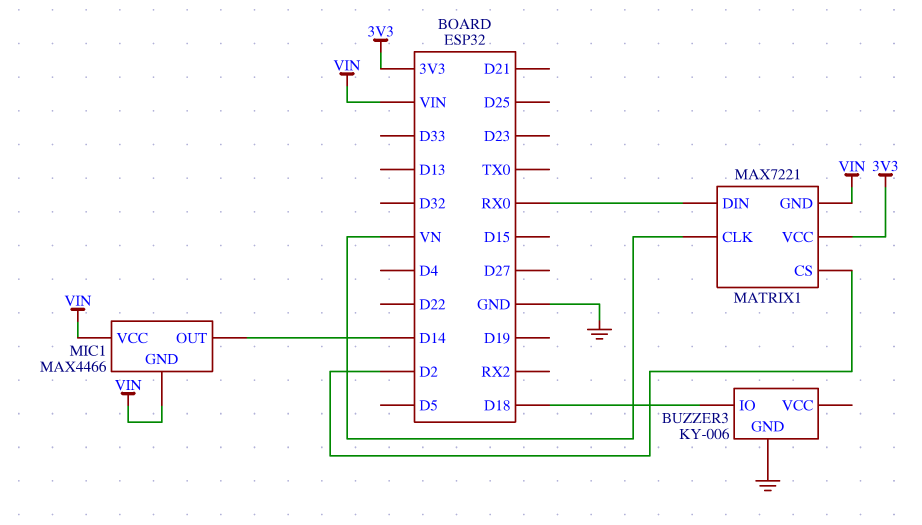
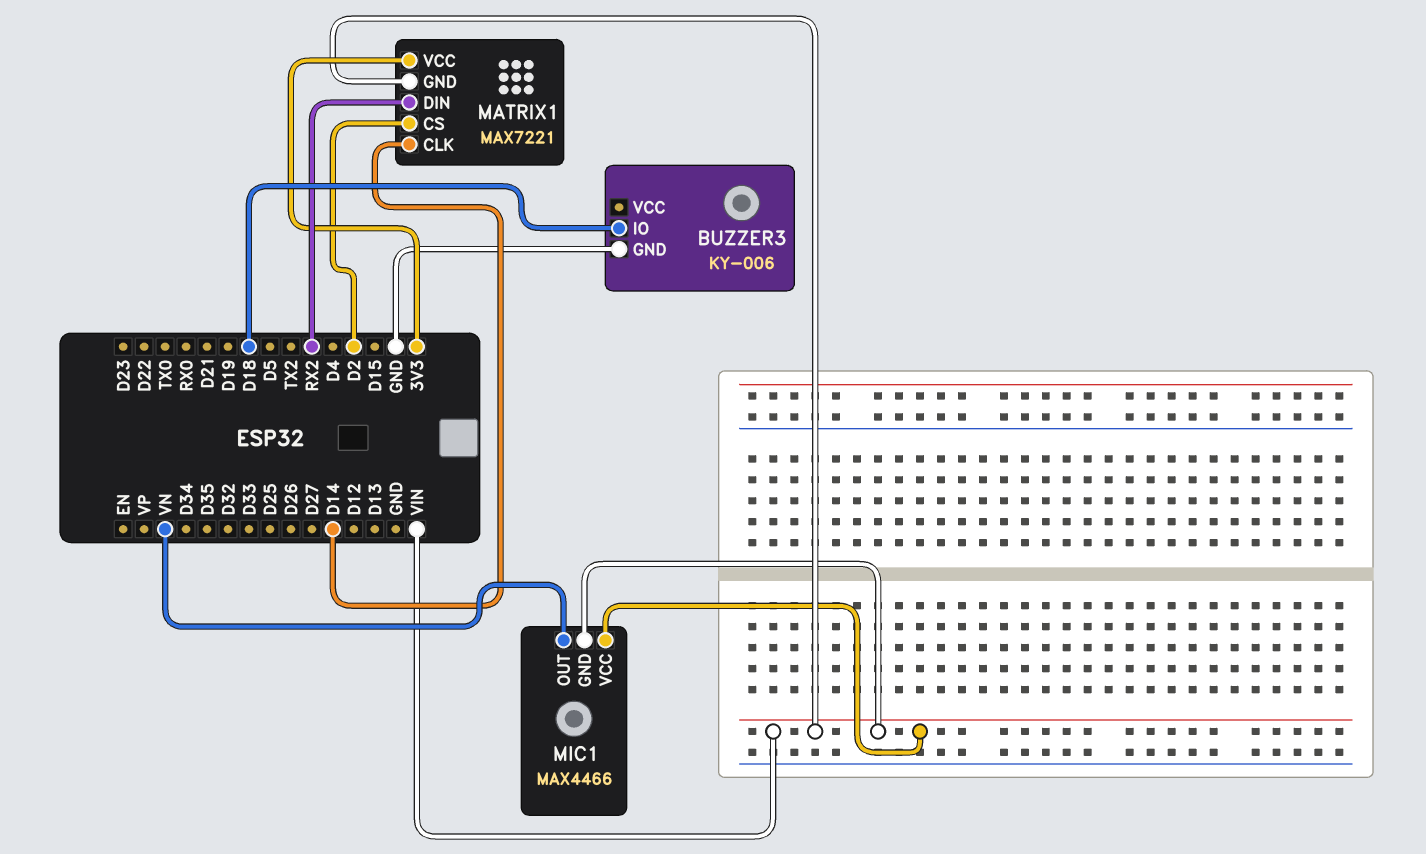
MATRIX1 pin CLK: VN -> D14
MATRIX1 pin DIN: RX0 -> RX2
MIC1 pin OUT: D14 -> VN

